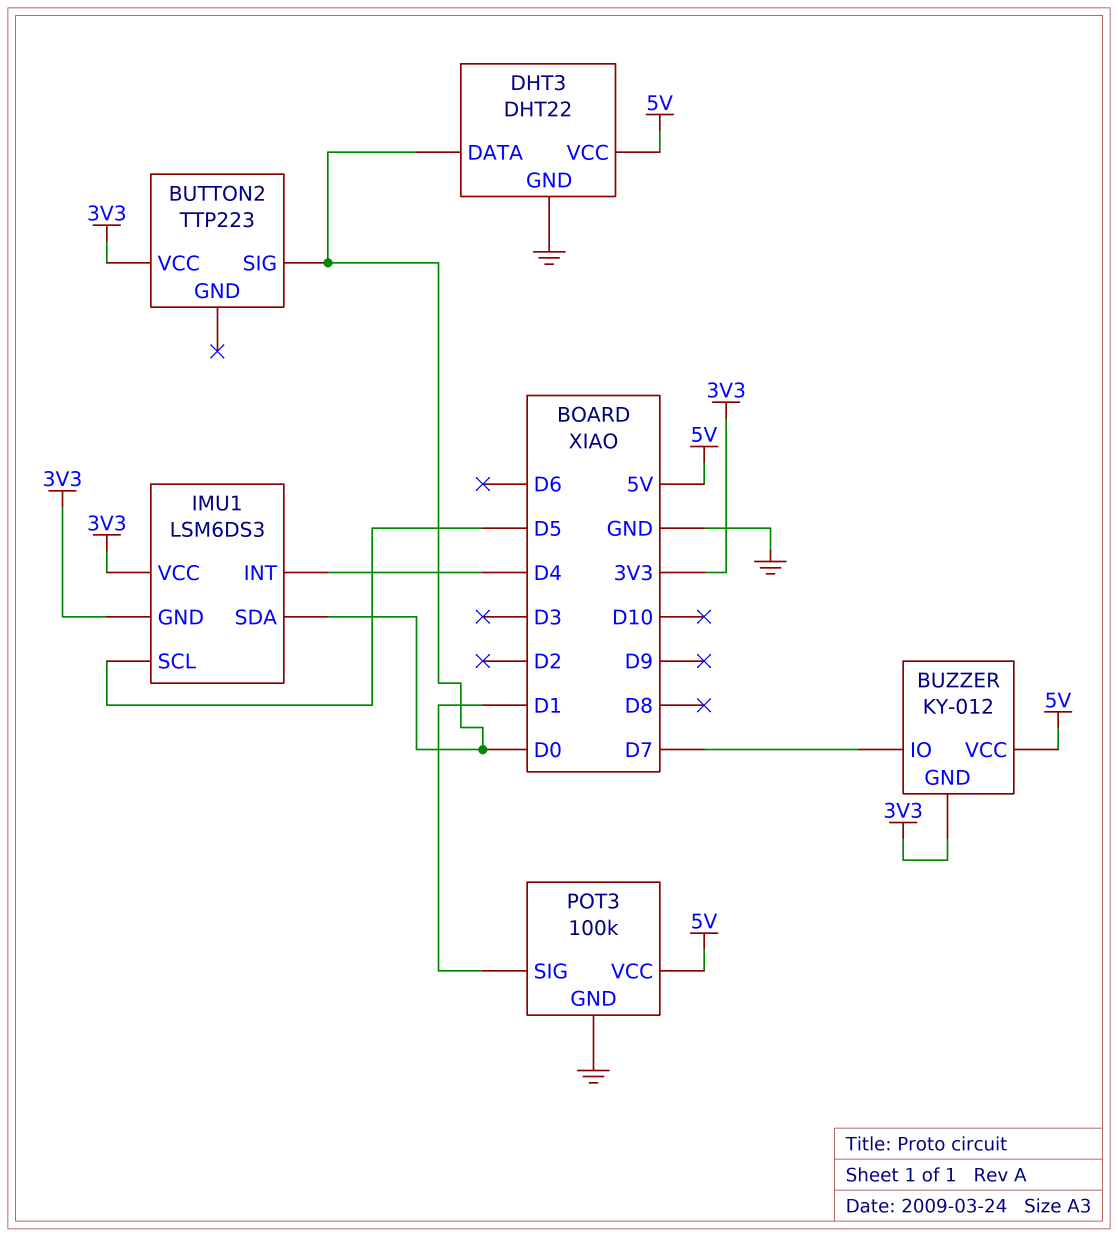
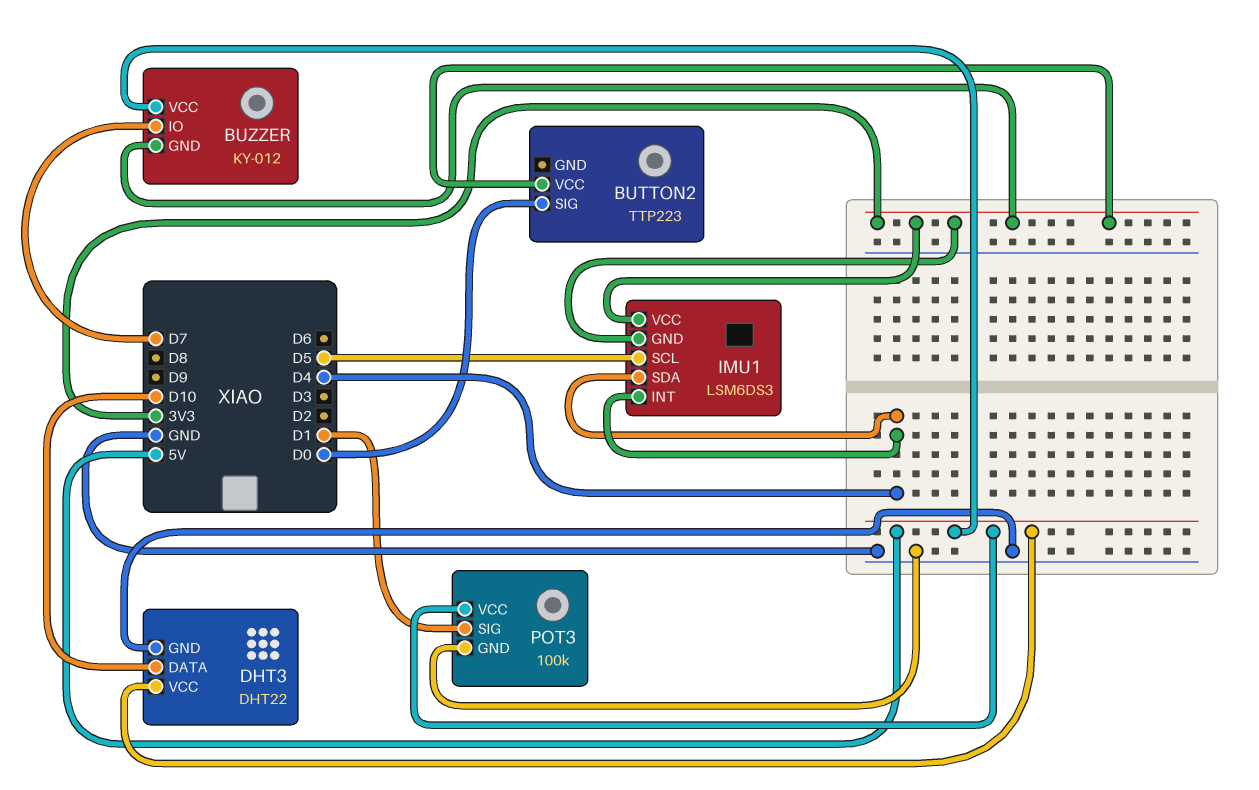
DHT3 pin DATA: D0 -> D10
IMU1 pin SDA: D0 -> D4

